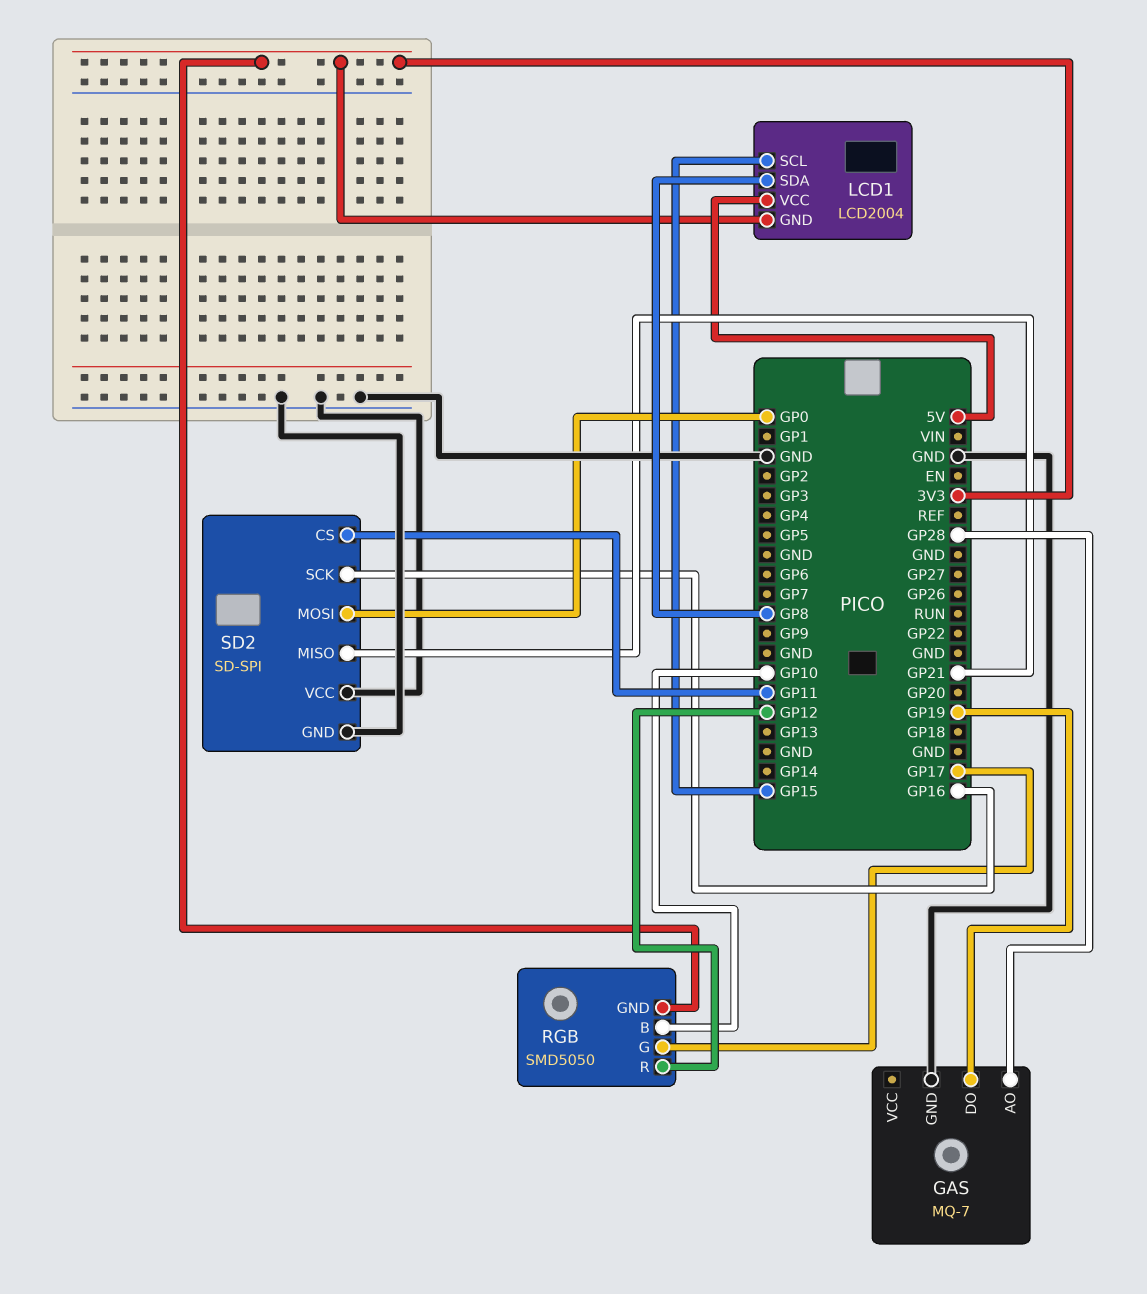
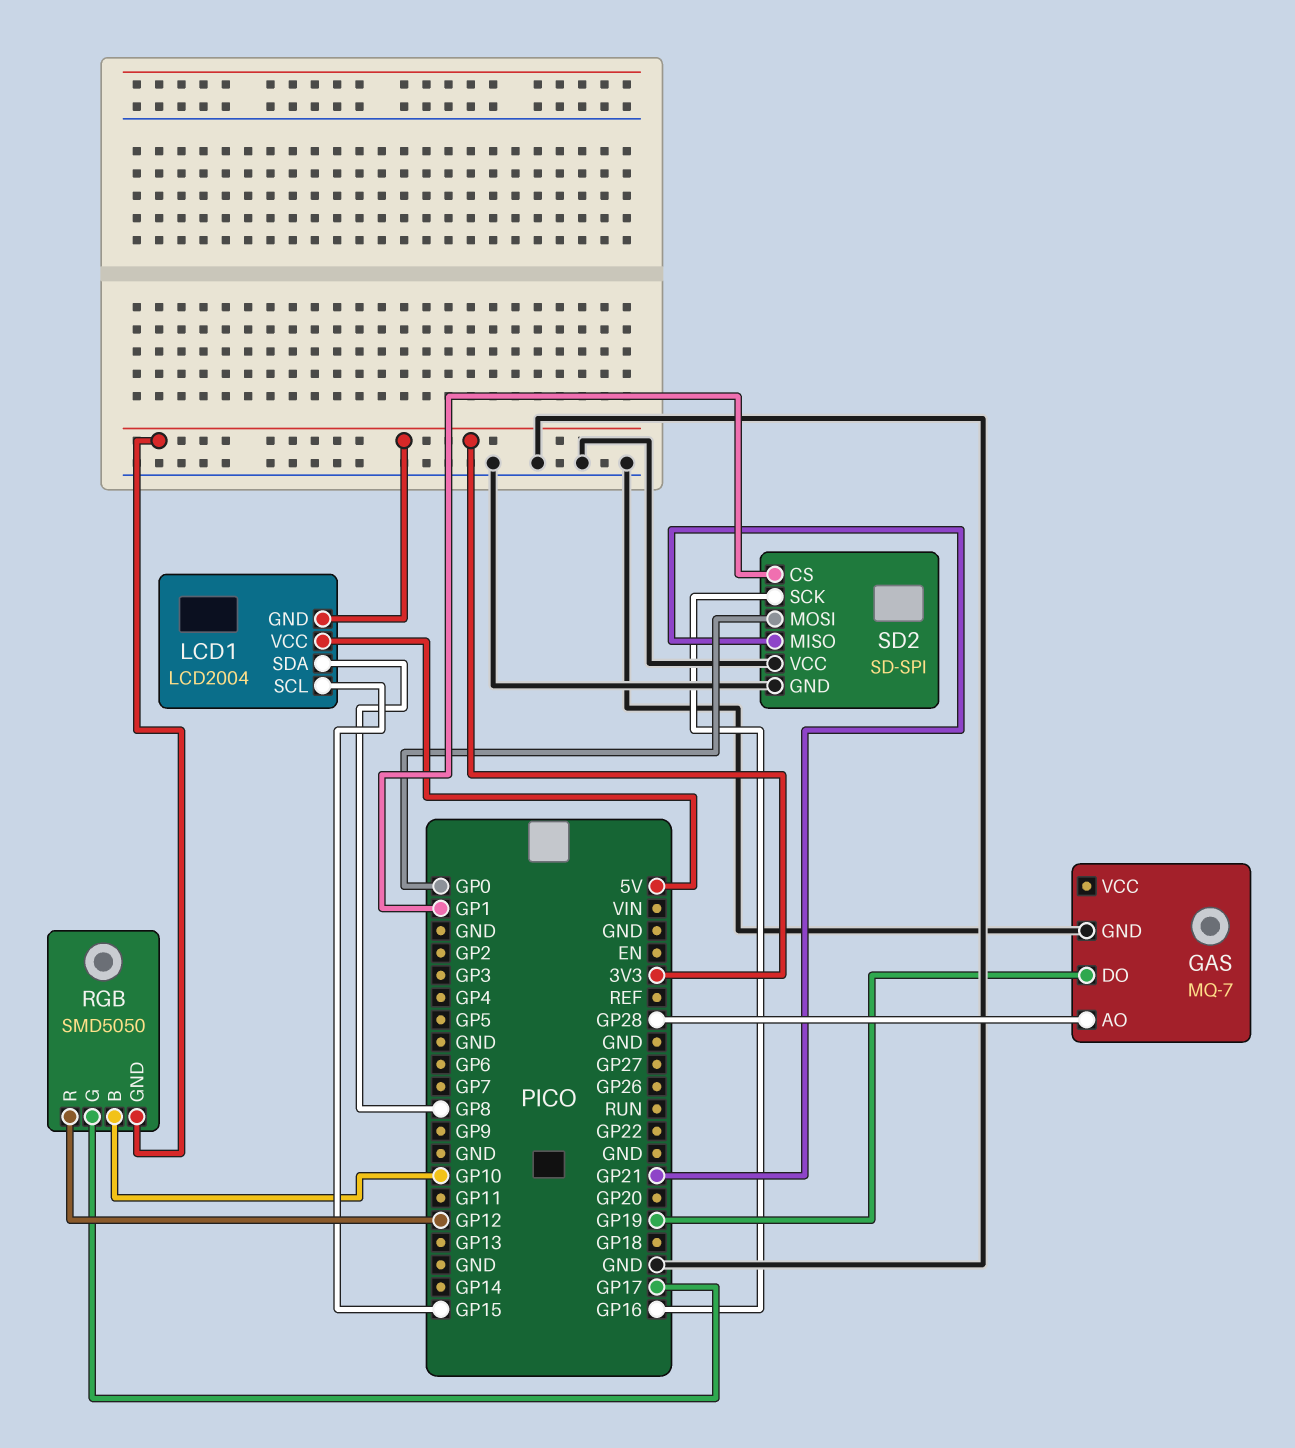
SD2 pin CS: GP11 -> GP1

